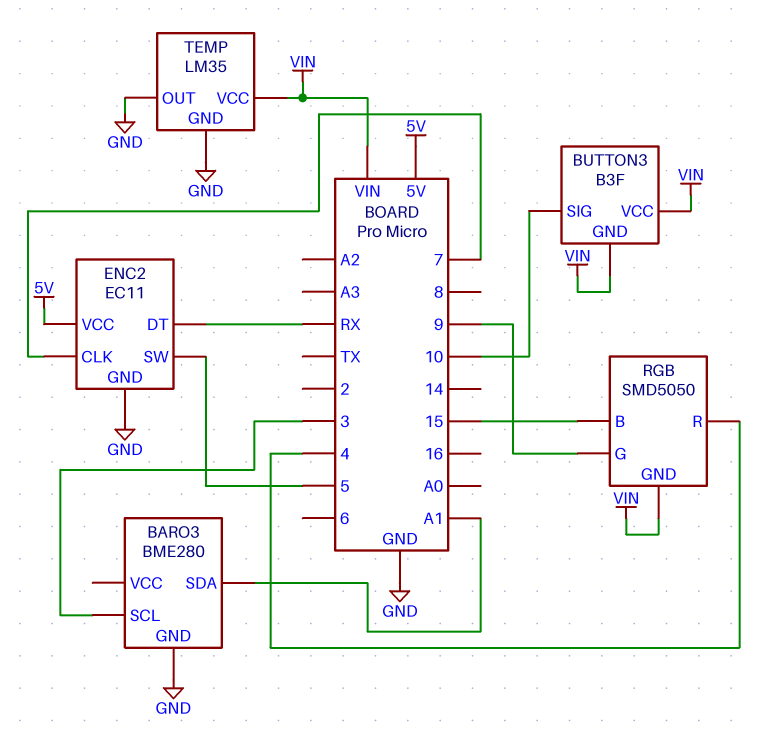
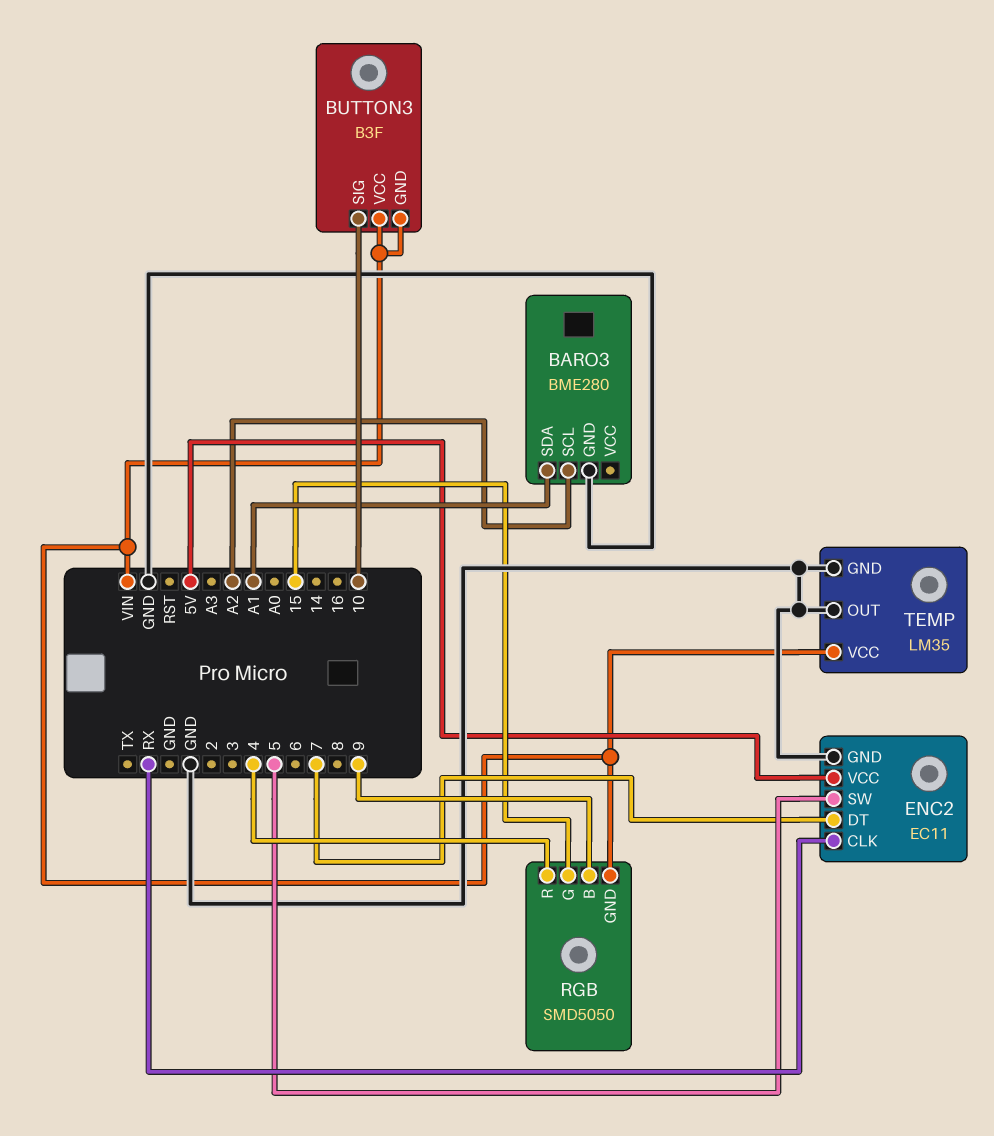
BARO3 pin SCL: 3 -> A2
ENC2 pin CLK: 7 -> RX
ENC2 pin DT: RX -> 7
RGB pin B: 15 -> 9
RGB pin G: 9 -> 15

